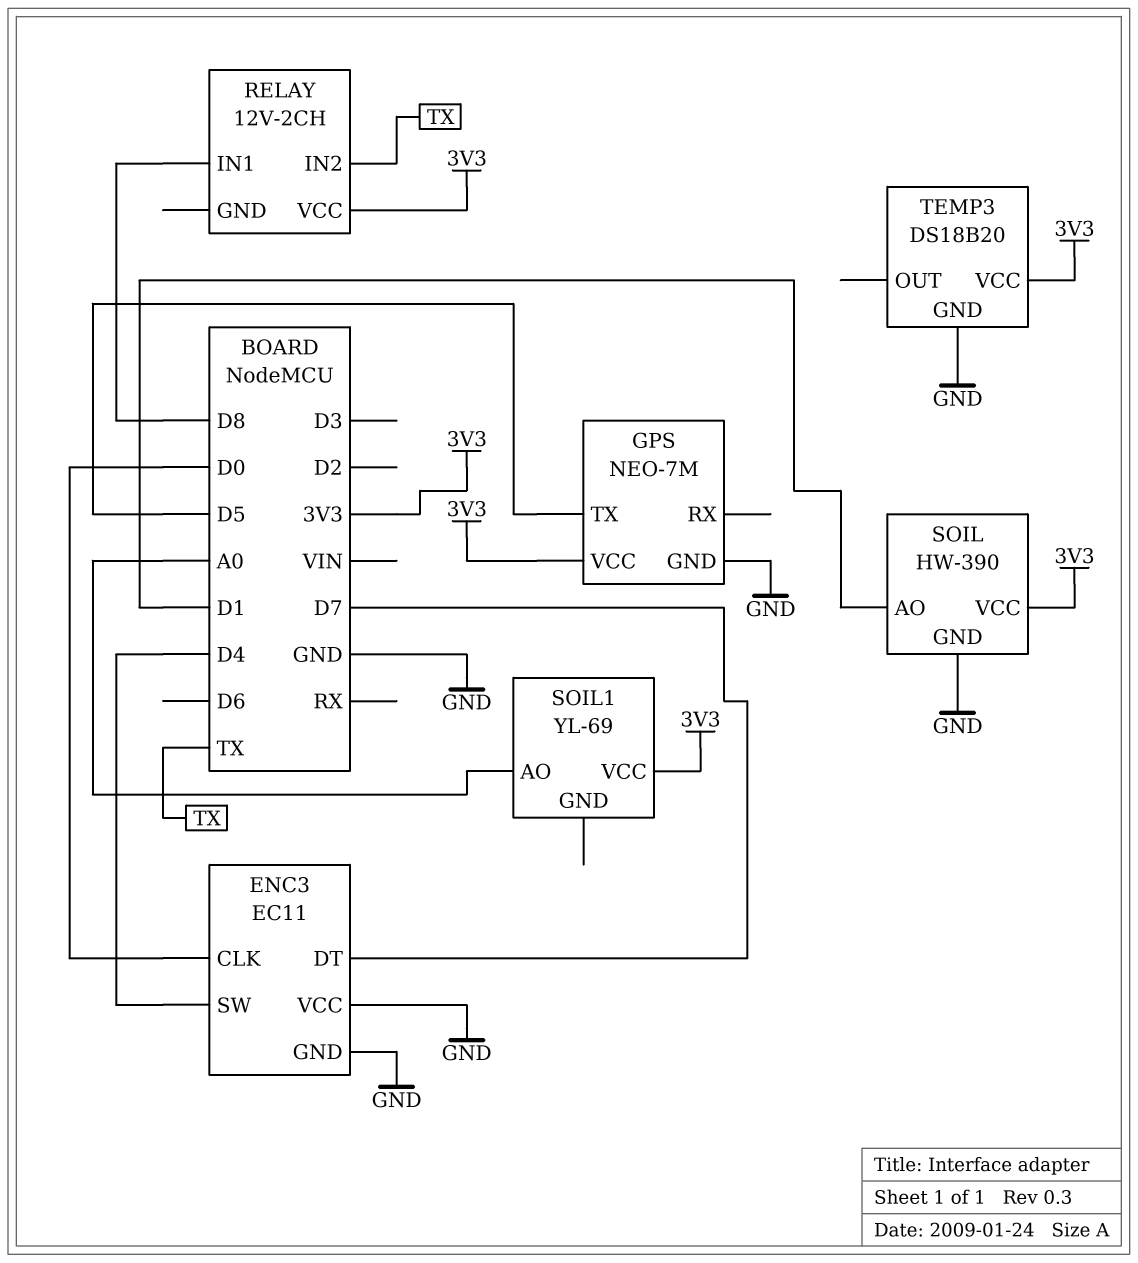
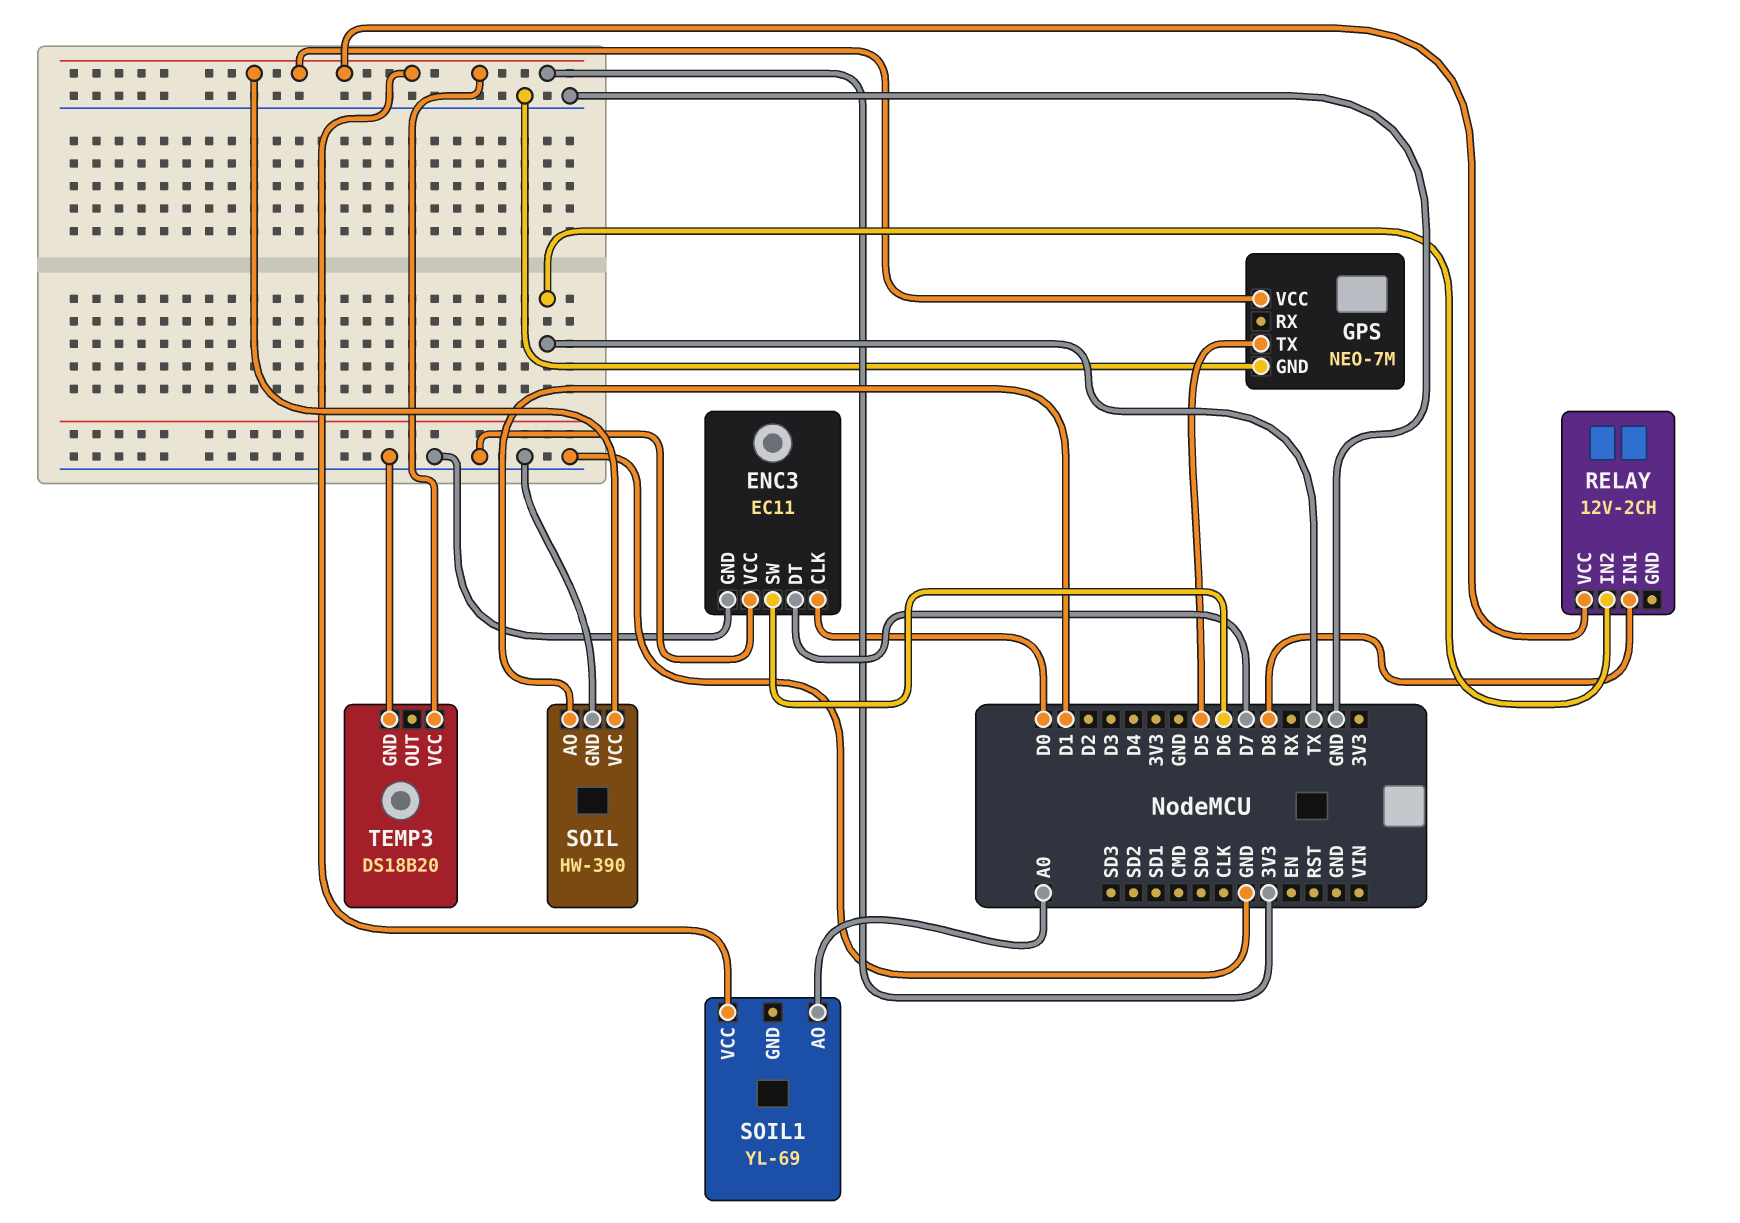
ENC3 pin SW: D4 -> D6

